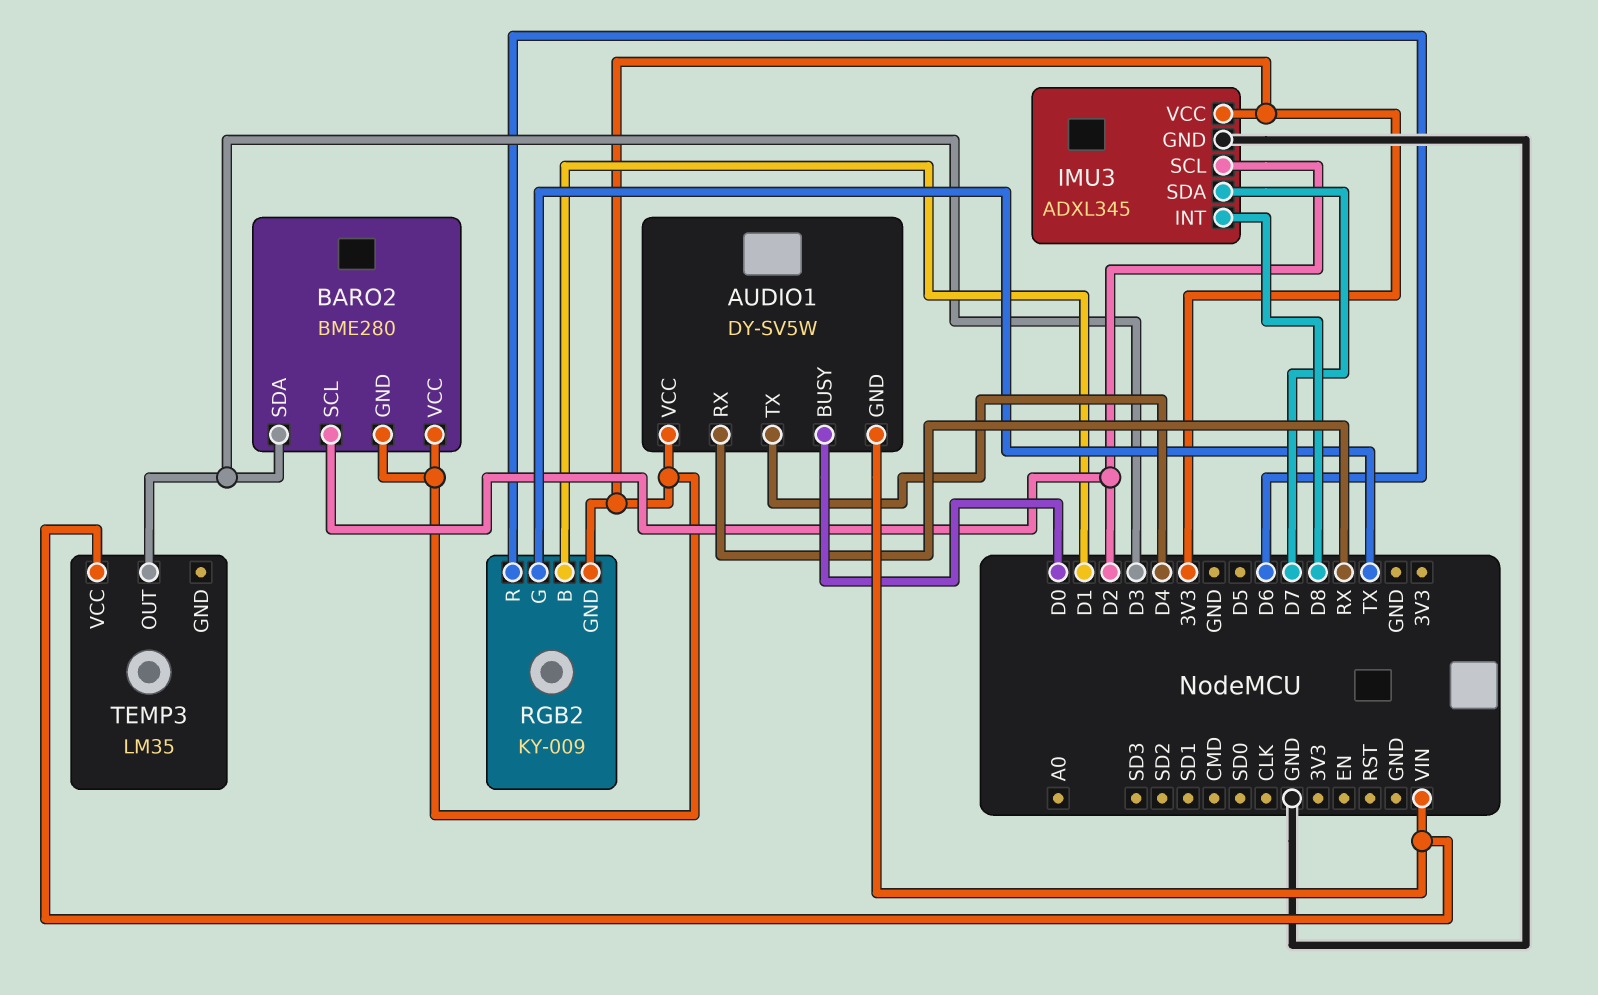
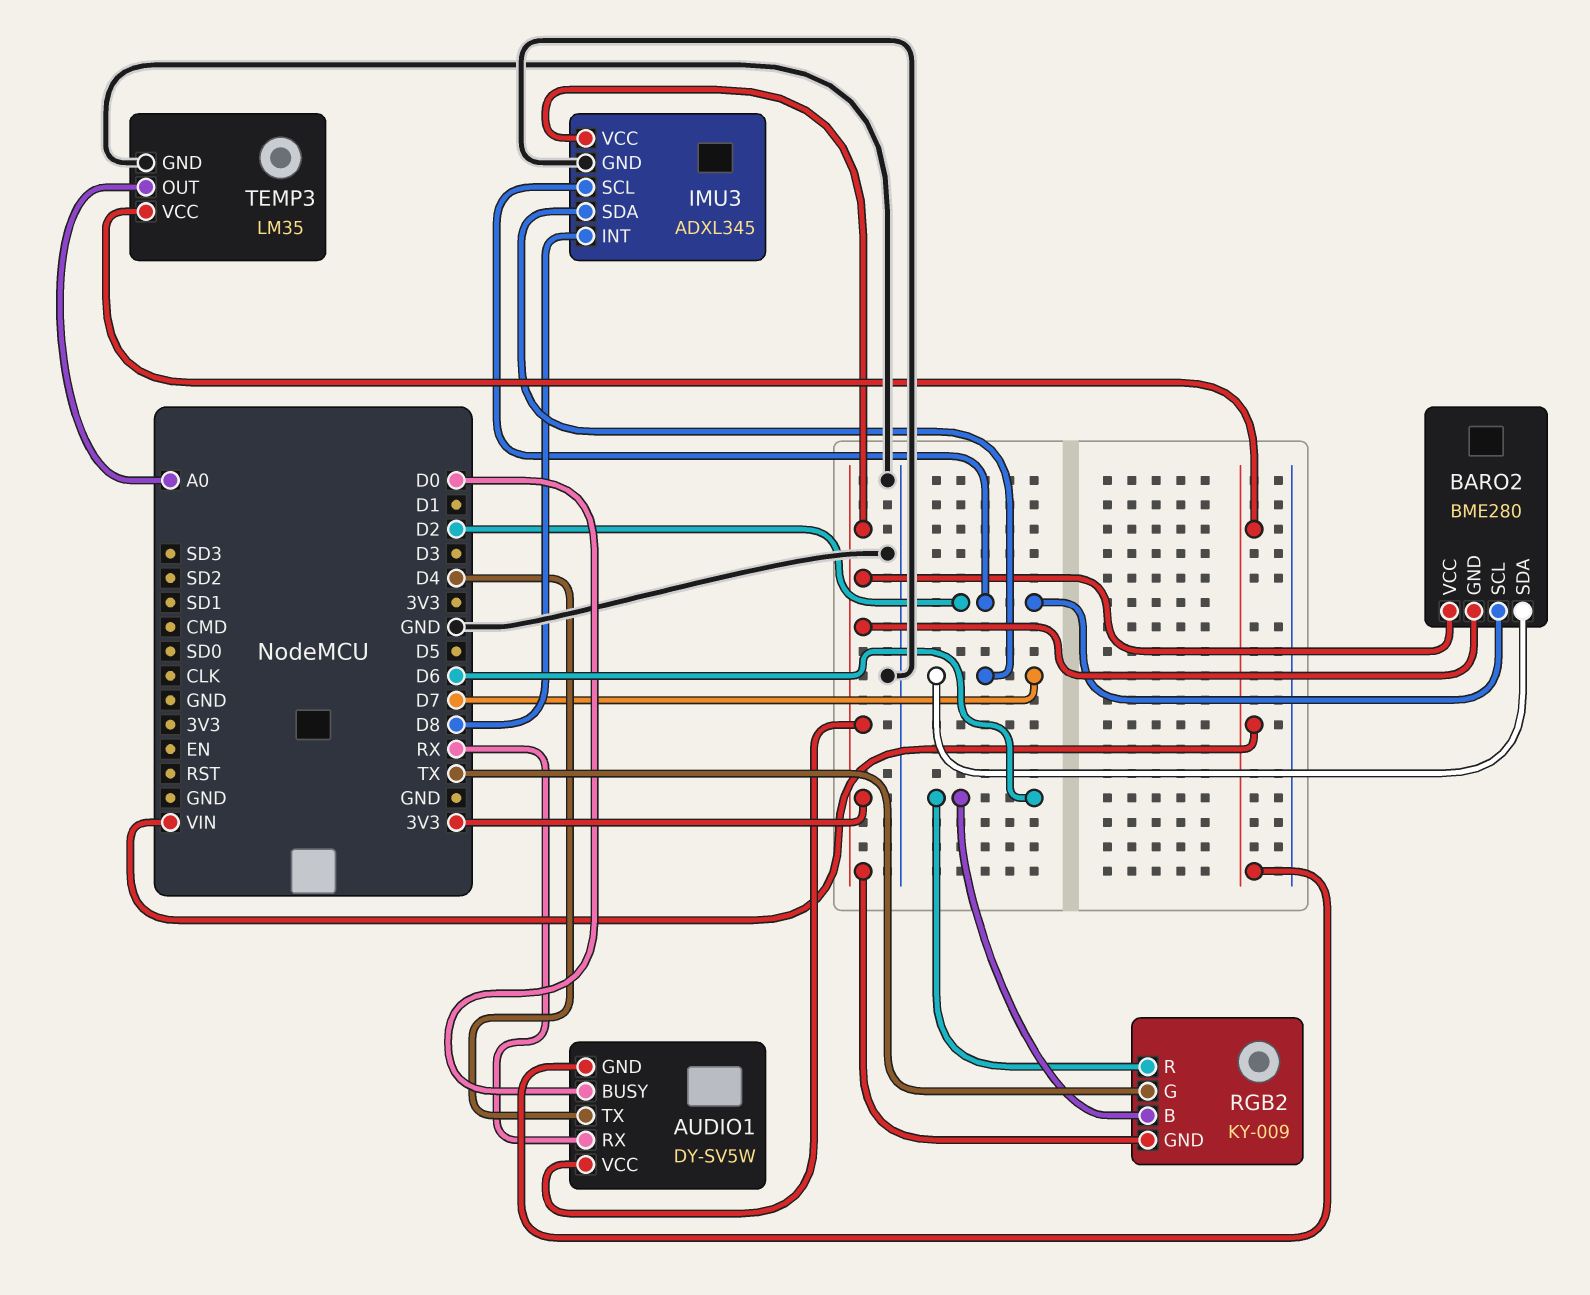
BARO2 pin SDA: D3 -> D7
RGB2 pin B: D1 -> D6
TEMP3 pin GND: none -> GND
TEMP3 pin OUT: D3 -> A0

